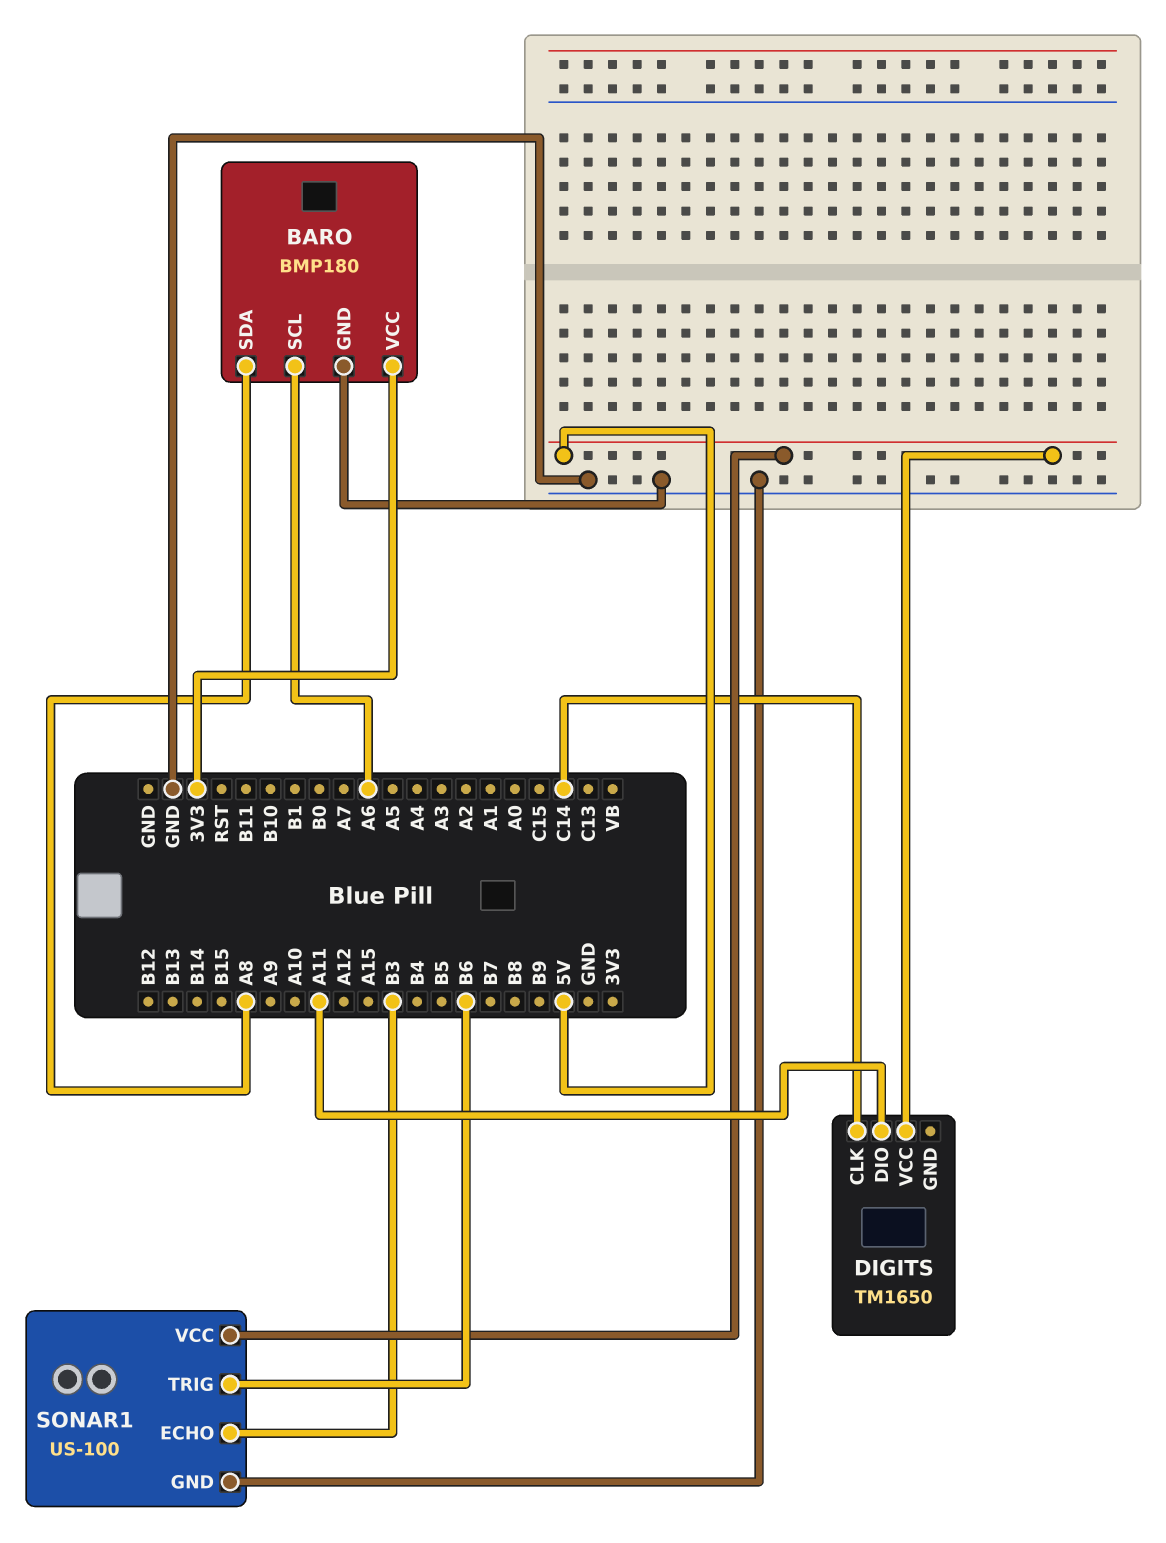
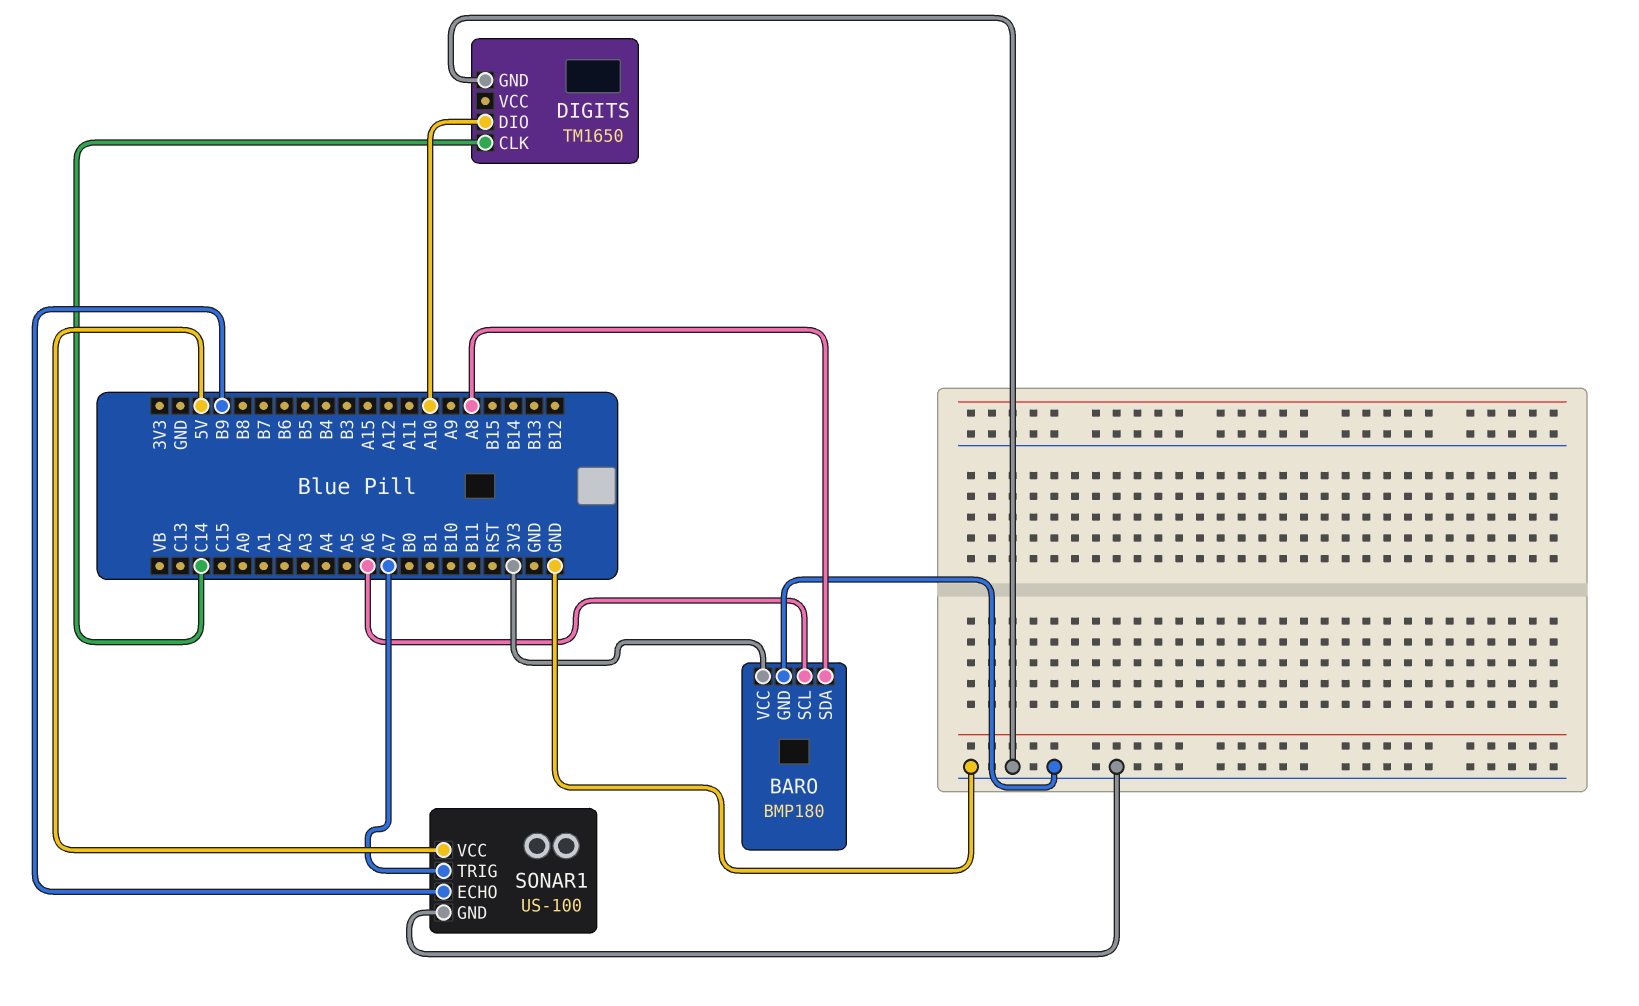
DIGITS pin DIO: A11 -> A10
DIGITS pin GND: none -> GND
DIGITS pin VCC: 5V -> none
SONAR1 pin ECHO: B3 -> B9
SONAR1 pin TRIG: B6 -> A7

